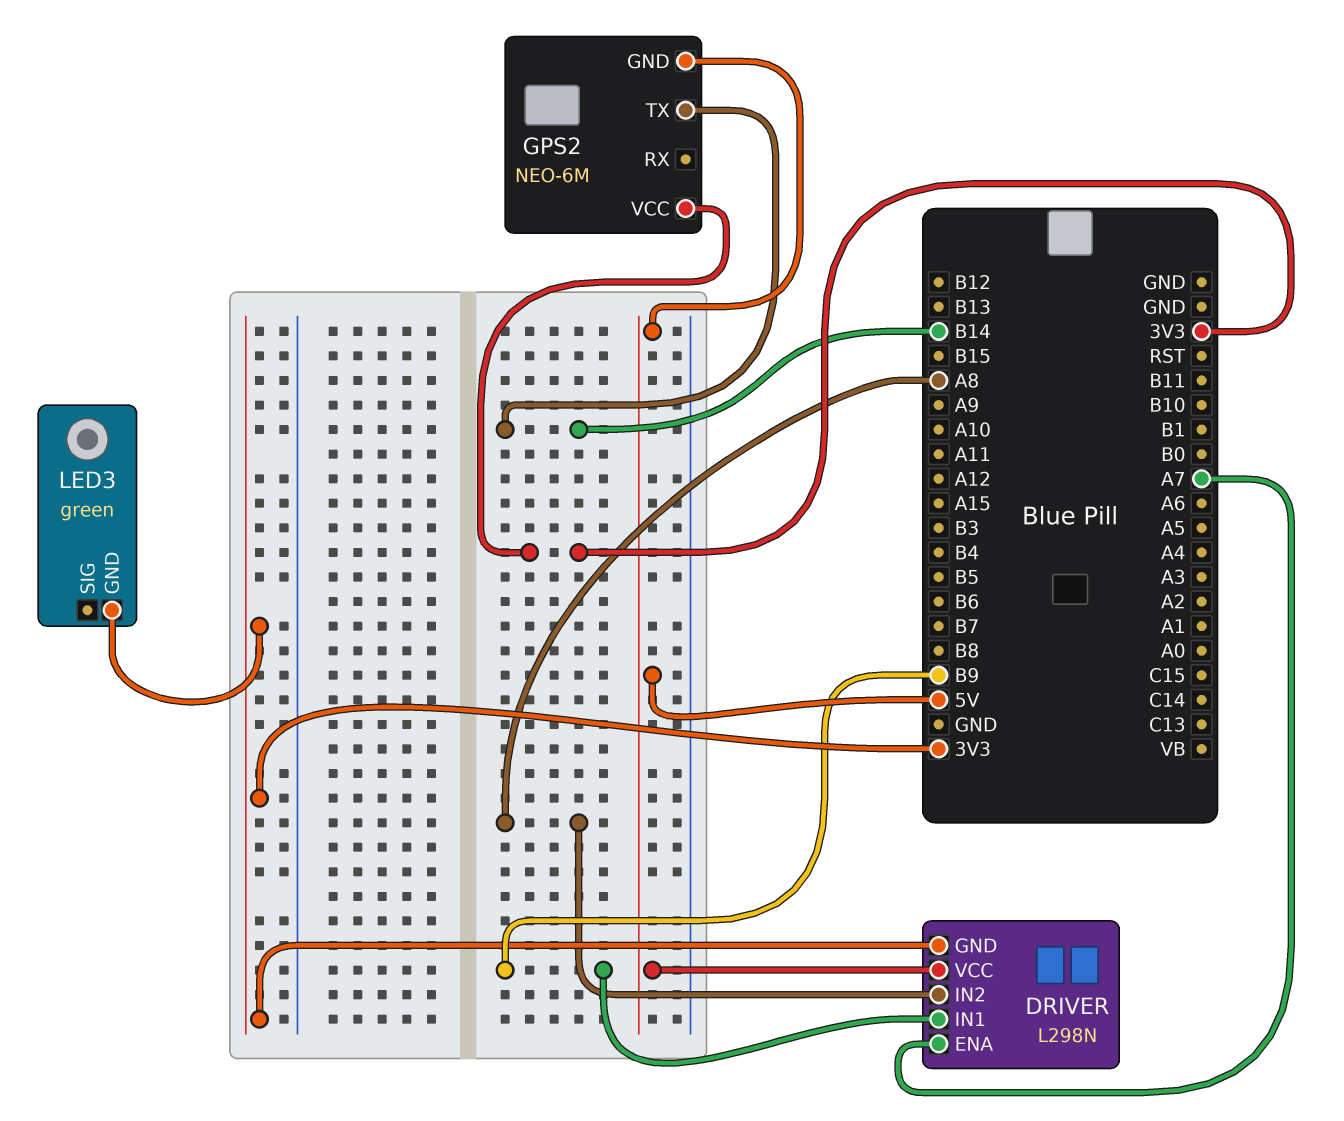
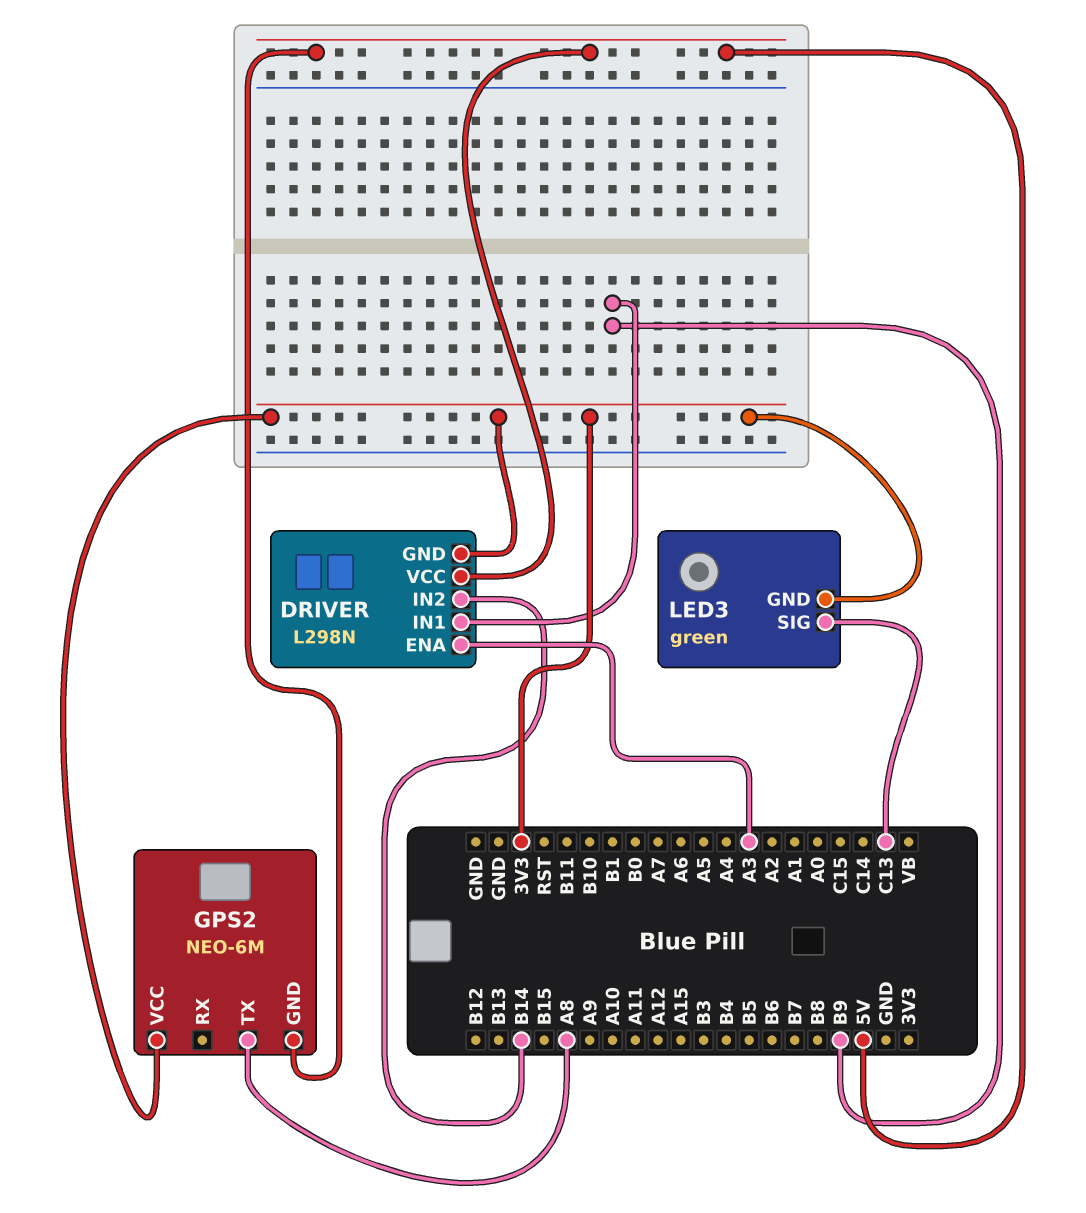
DRIVER pin ENA: A7 -> A3
DRIVER pin IN2: A8 -> B14
GPS2 pin TX: B14 -> A8
LED3 pin SIG: none -> C13

